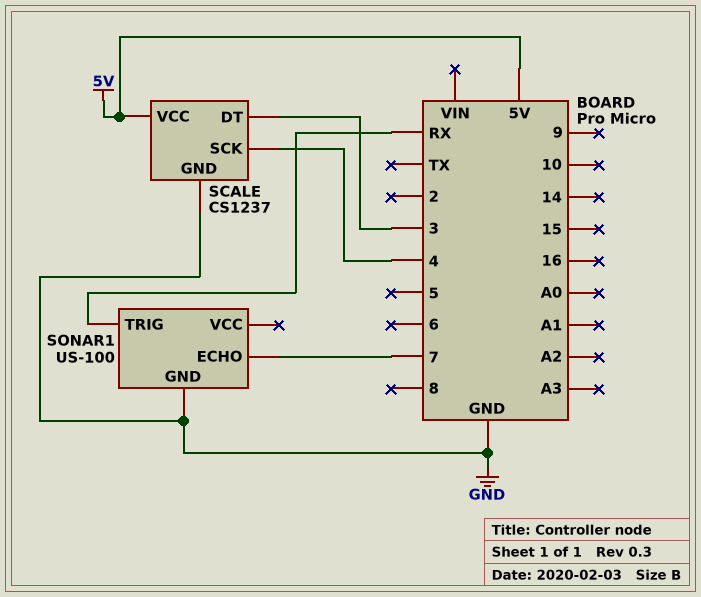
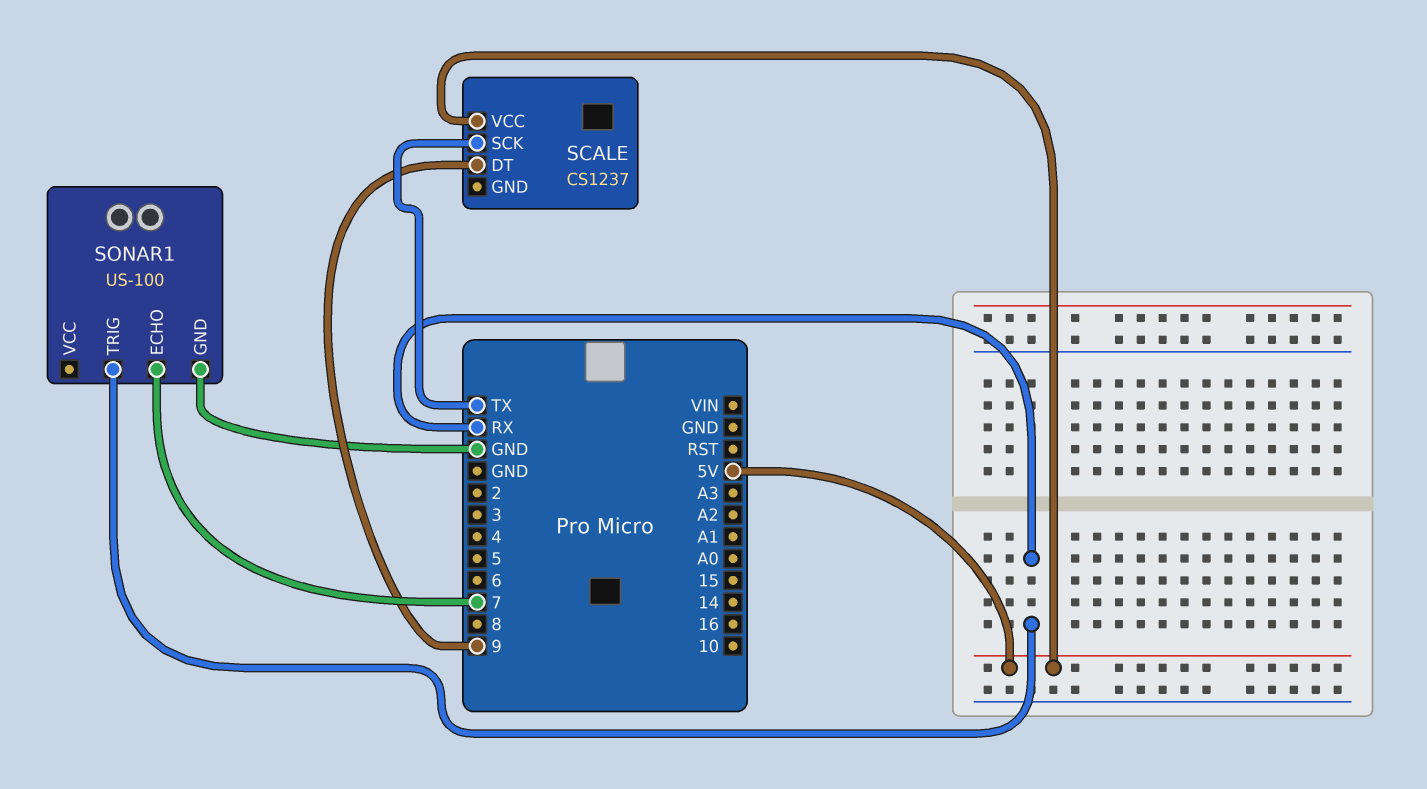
SCALE pin DT: 3 -> 9
SCALE pin GND: GND -> none
SCALE pin SCK: 4 -> TX

